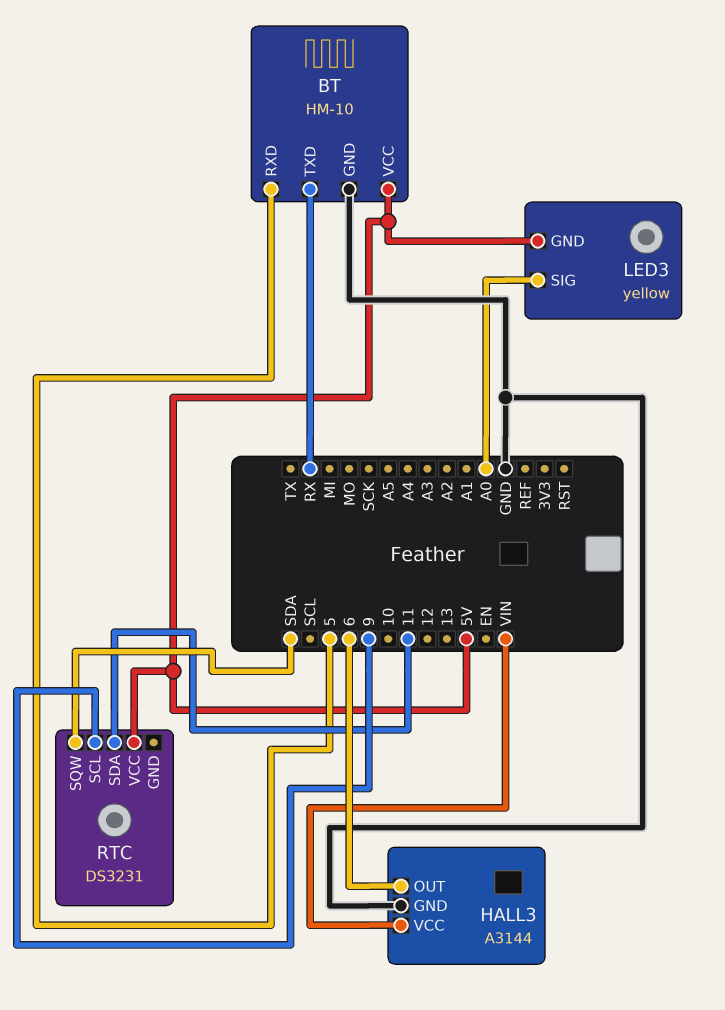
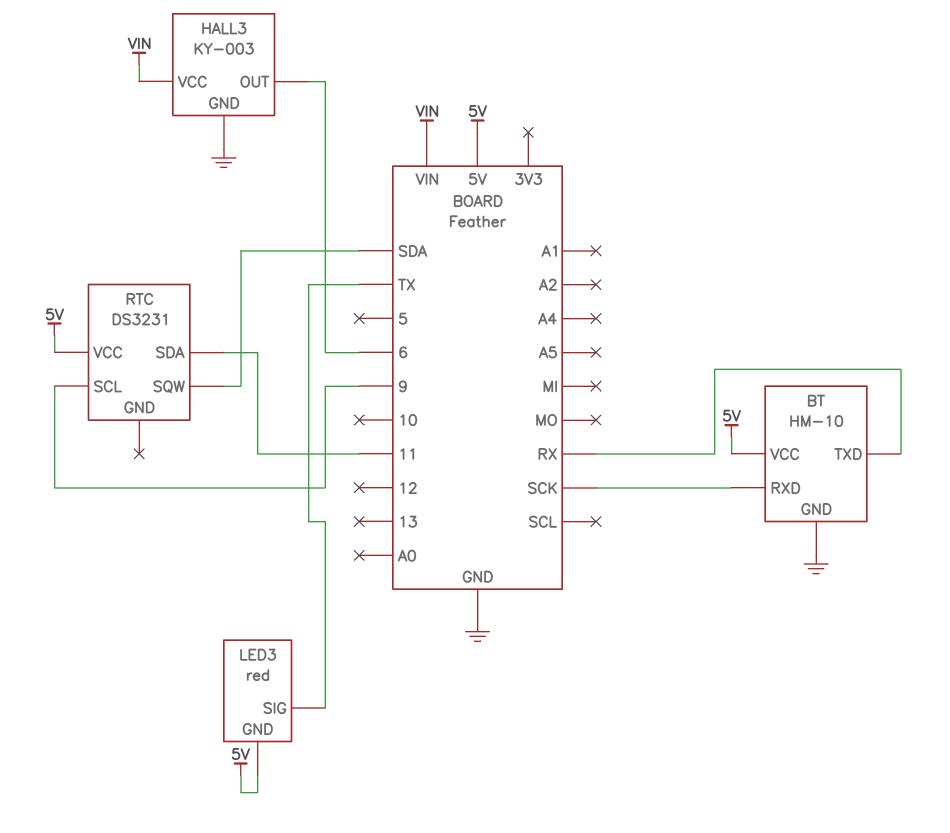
BT pin RXD: 5 -> SCK
HALL3: A3144 -> KY-003
LED3: yellow -> red
LED3 pin SIG: A0 -> TX

